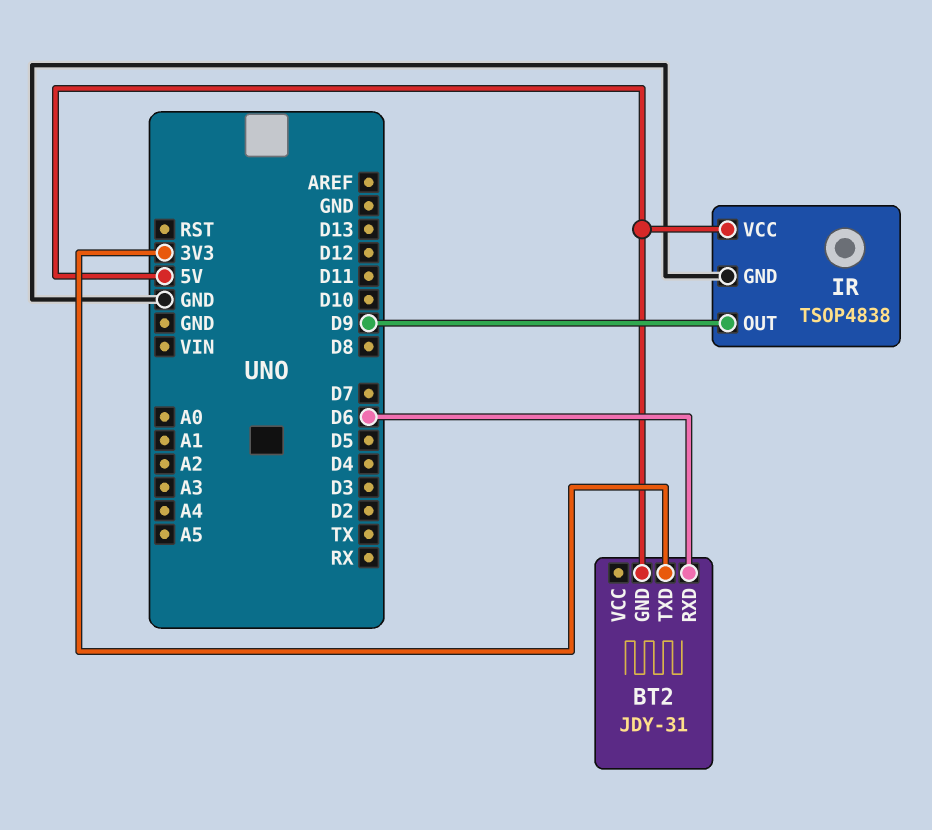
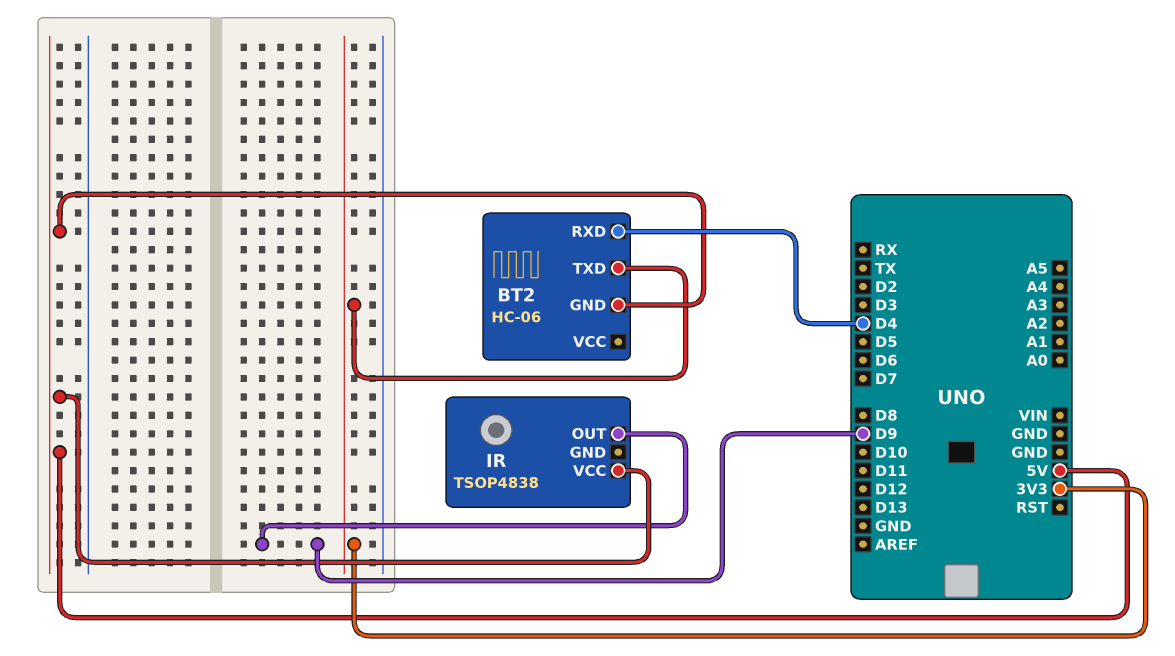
BT2: JDY-31 -> HC-06
BT2 pin RXD: D6 -> D4
IR pin GND: GND -> none

